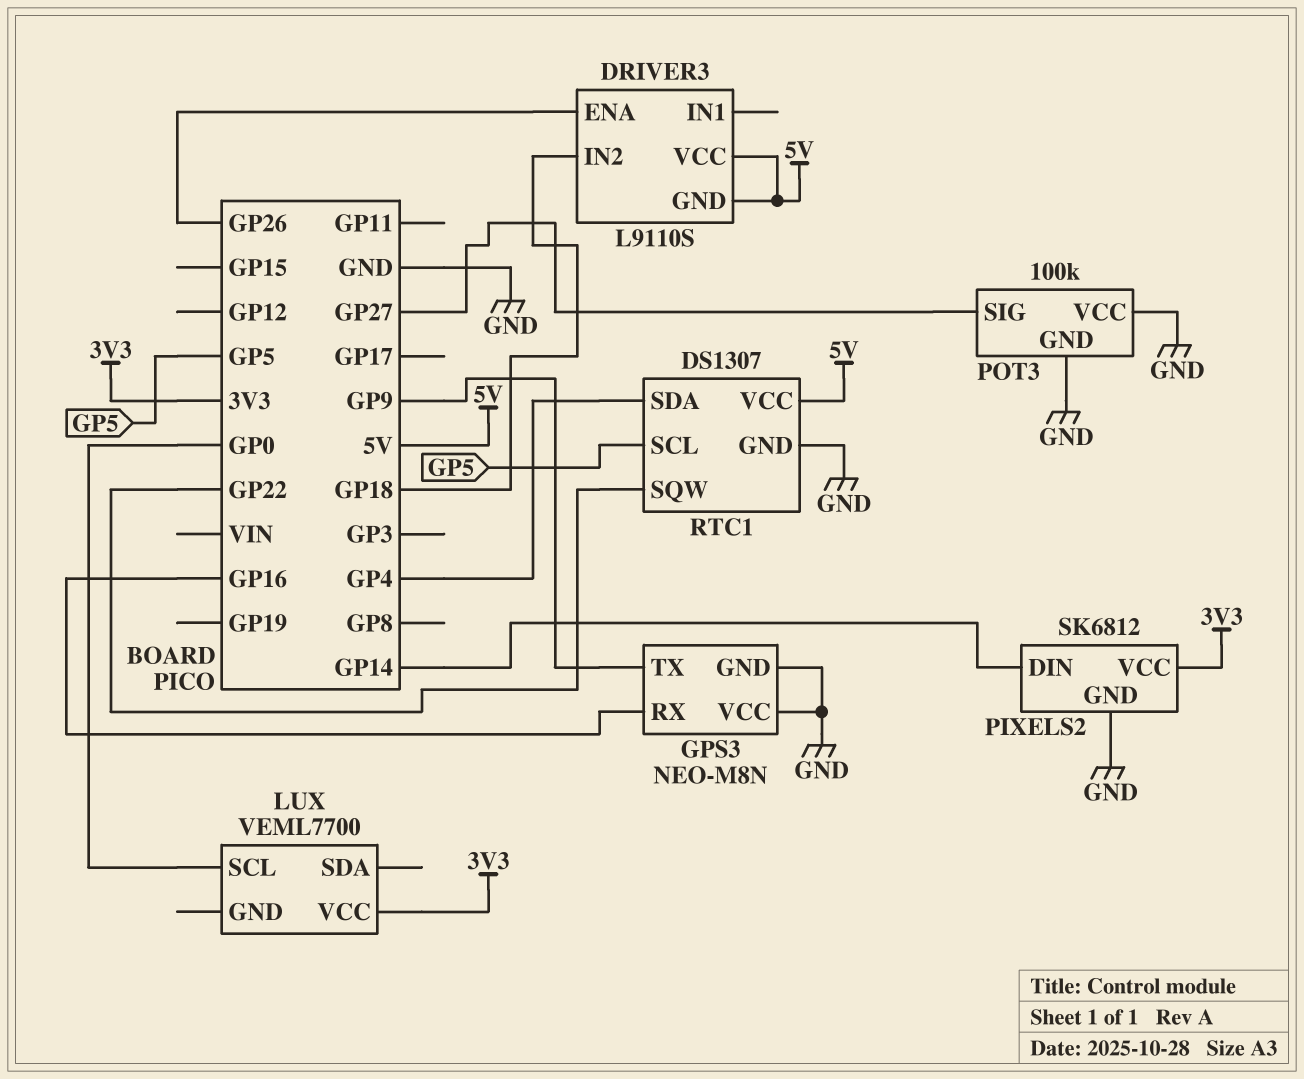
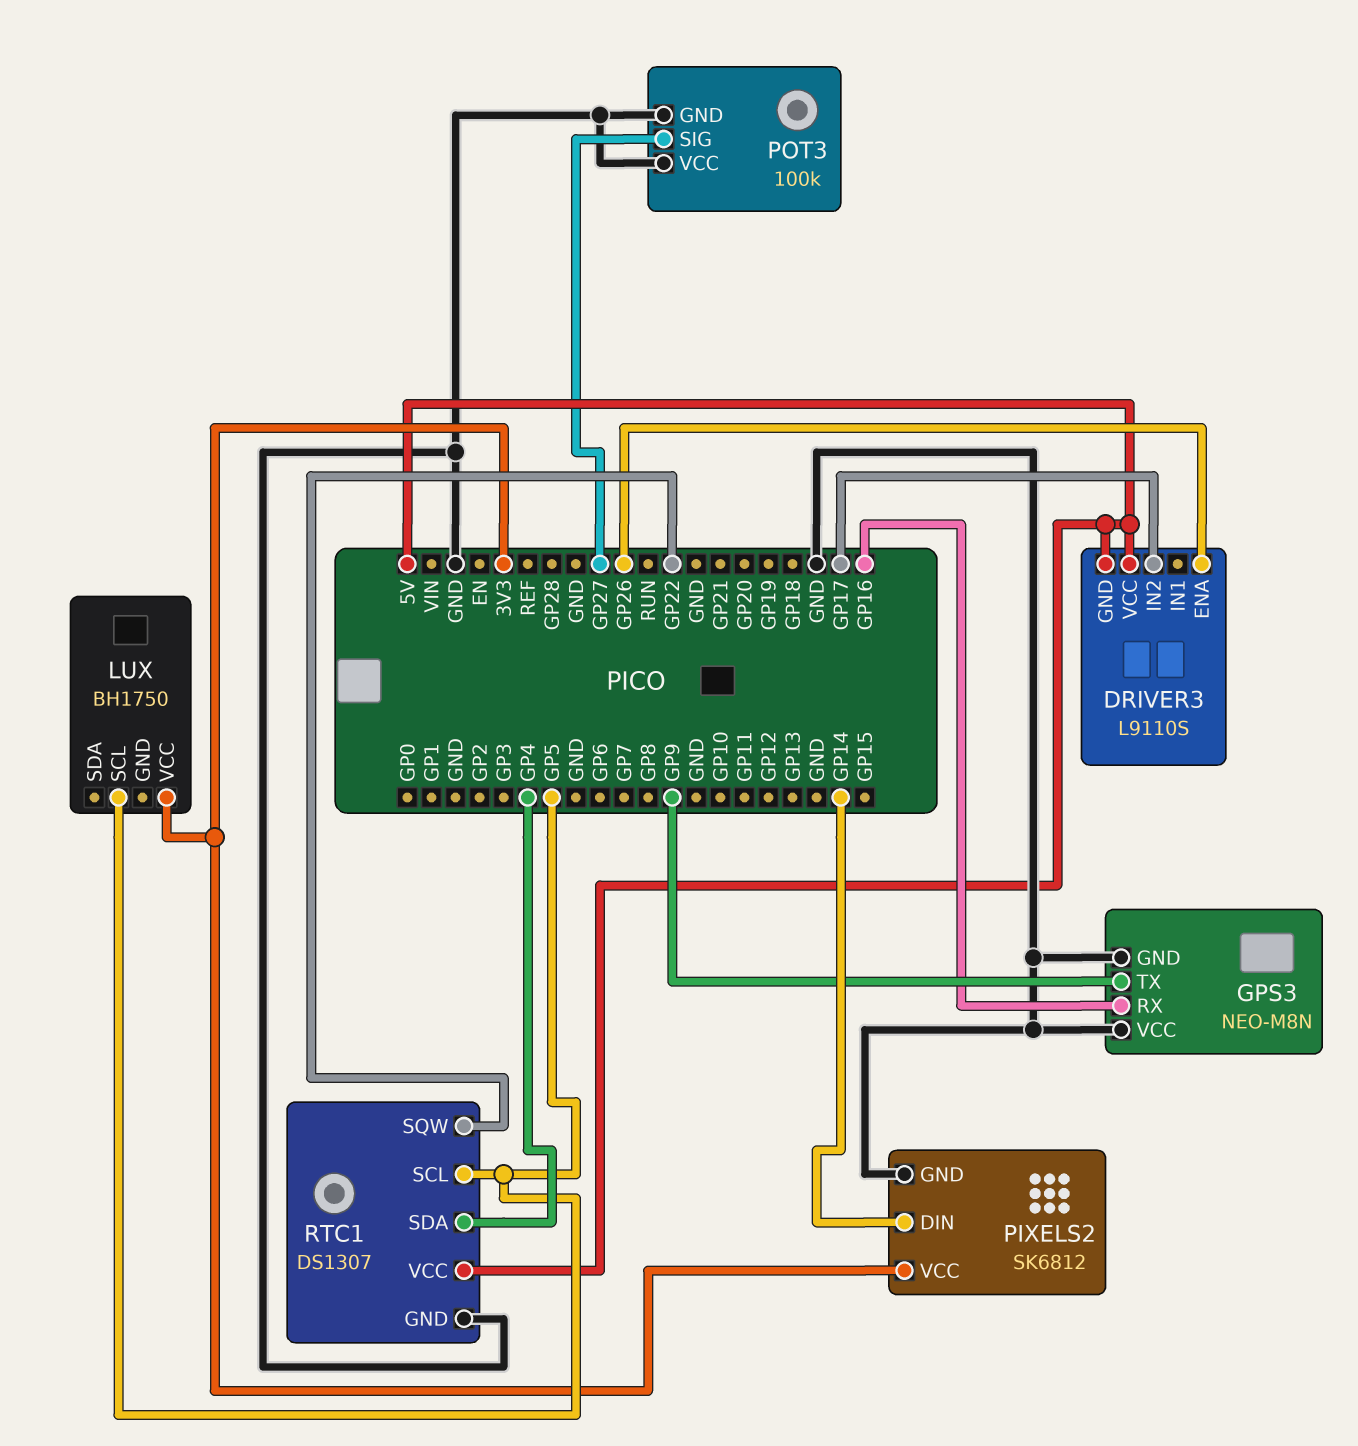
DRIVER3 pin IN2: GP18 -> GP17
LUX: VEML7700 -> BH1750
LUX pin SCL: GP0 -> GP5

